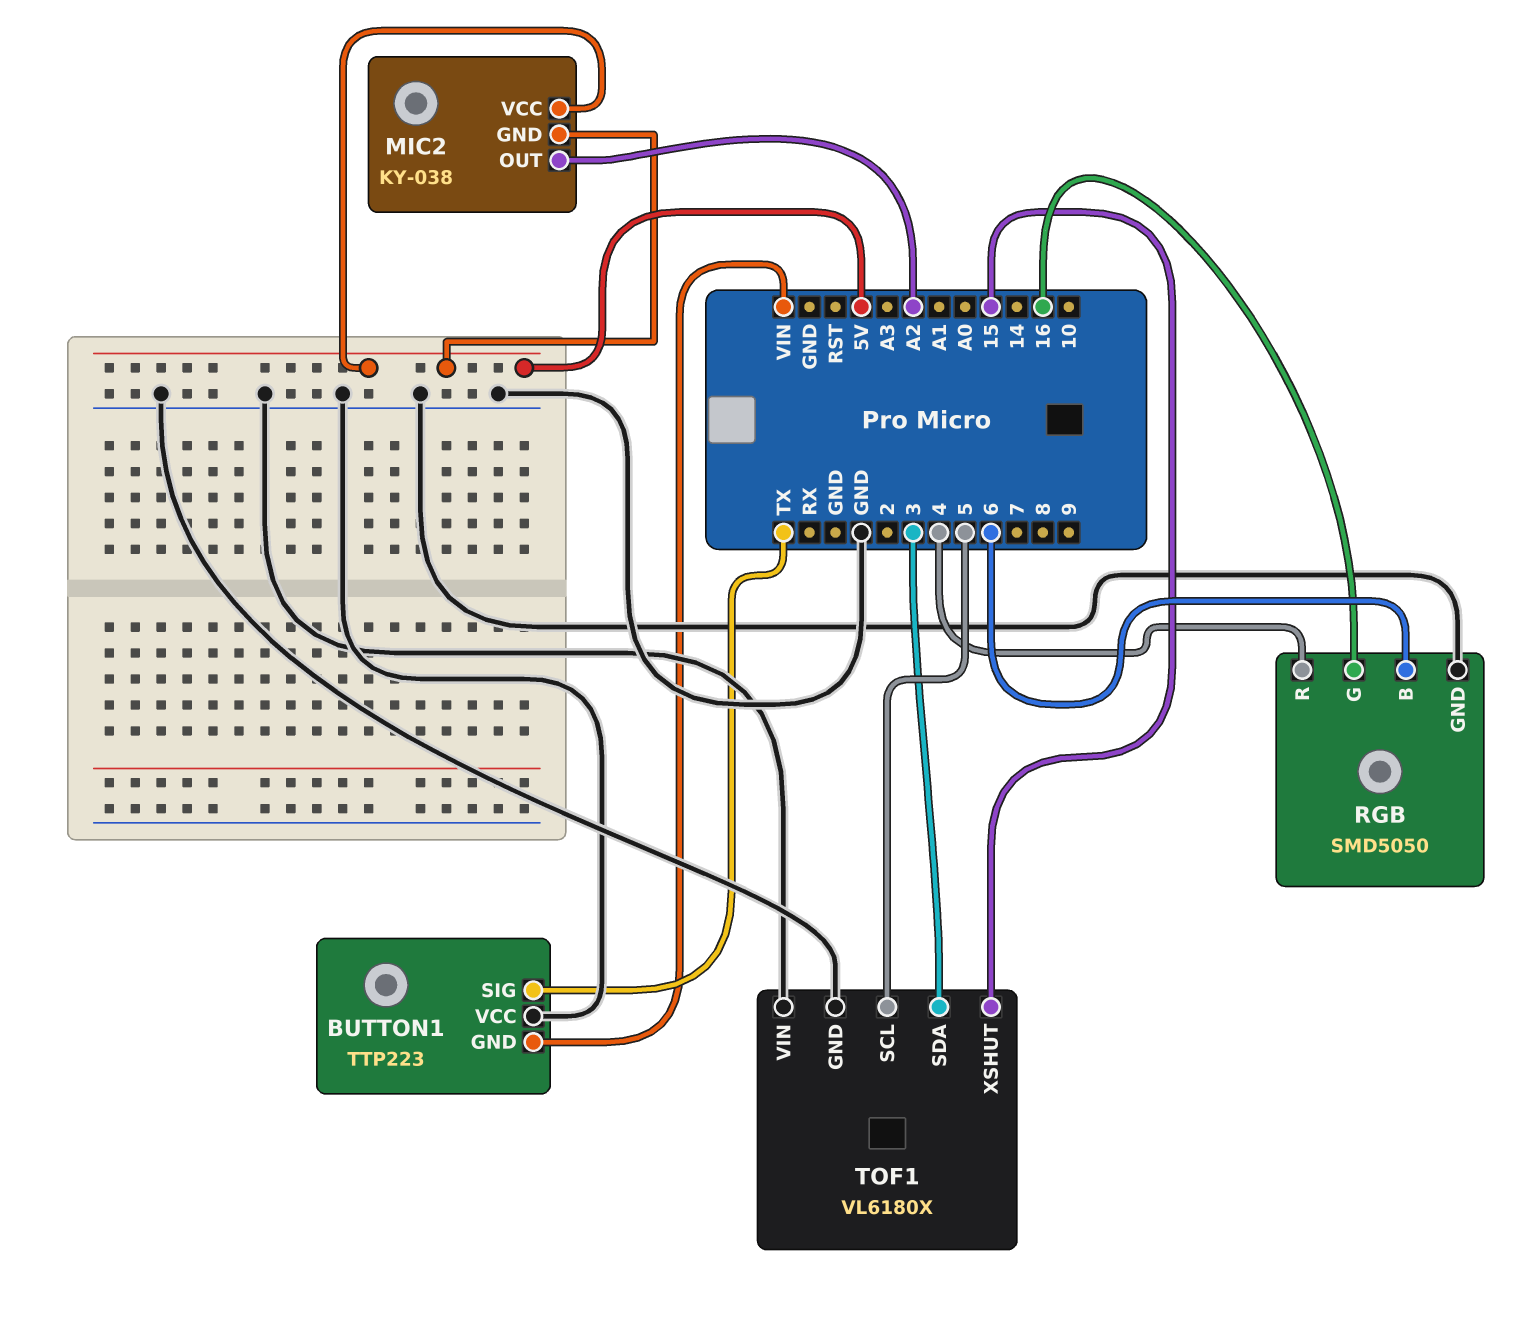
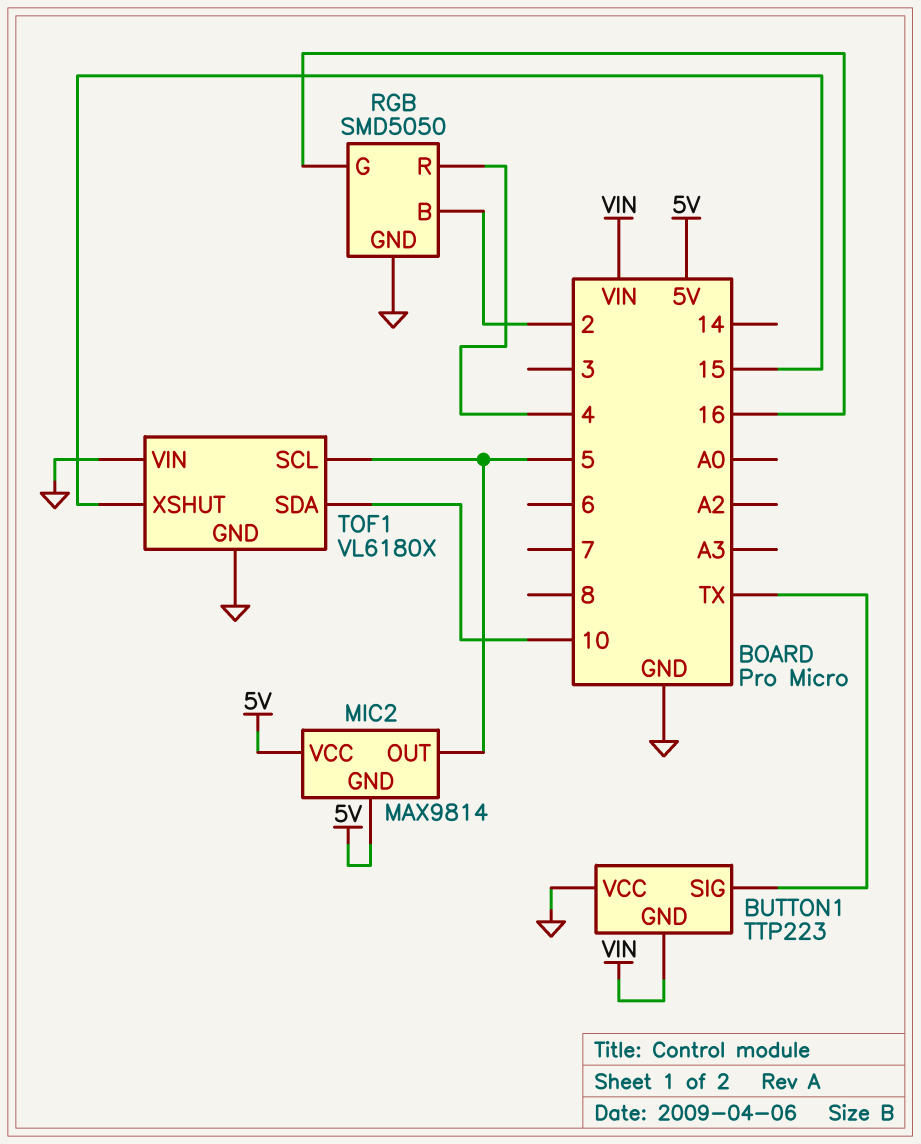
MIC2: KY-038 -> MAX9814
MIC2 pin OUT: A2 -> 5
RGB pin B: 6 -> 2
TOF1 pin SDA: 3 -> 10

